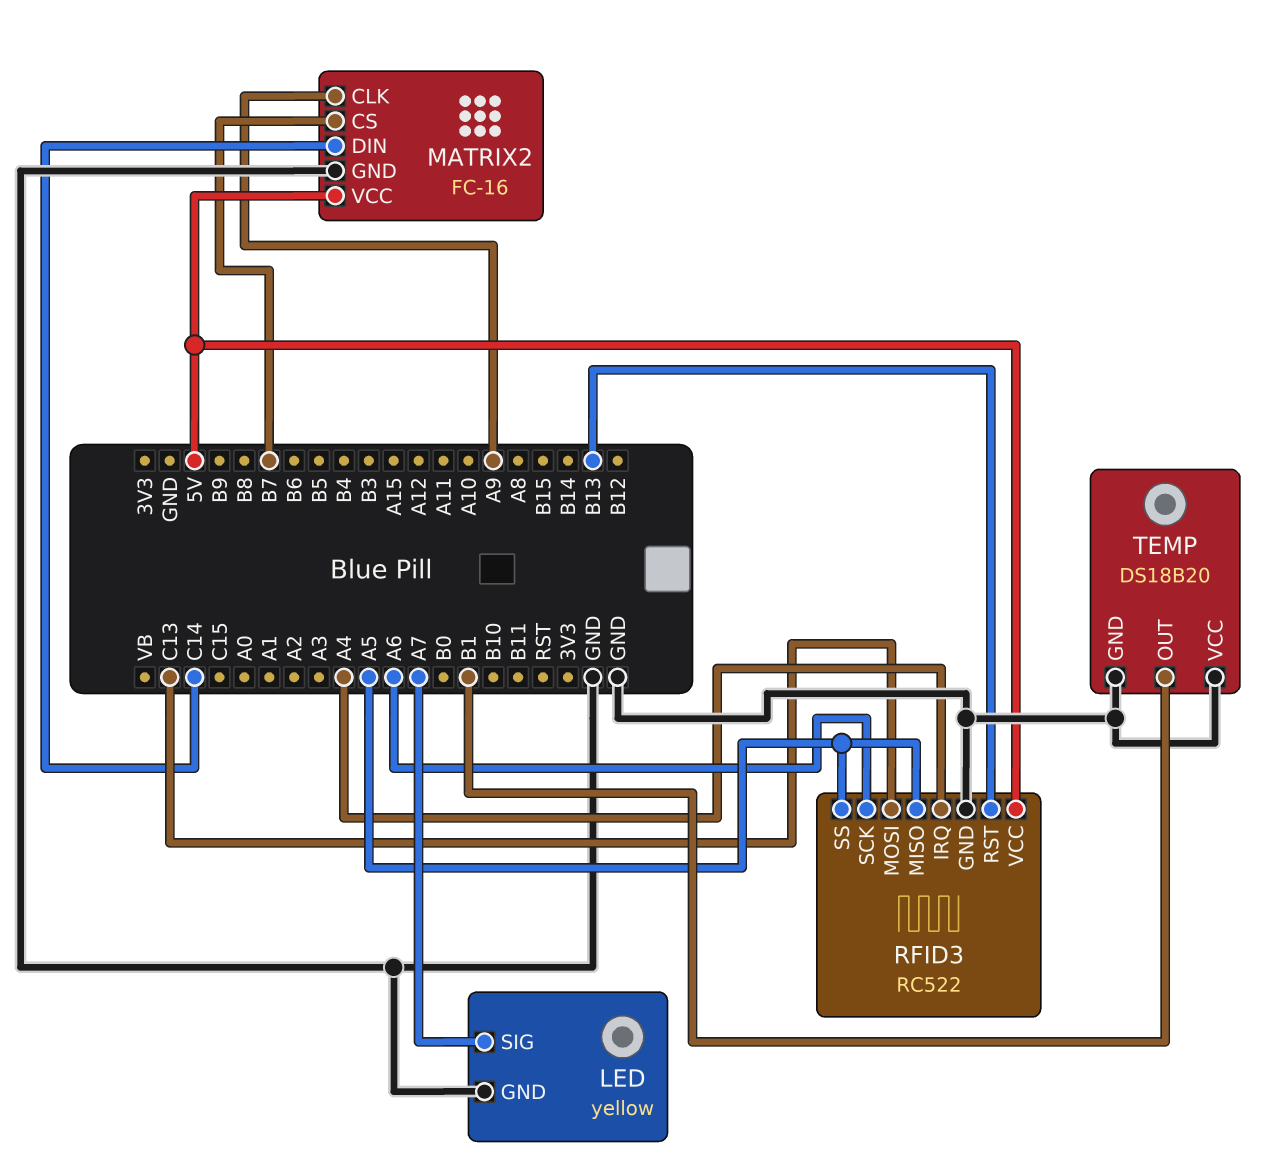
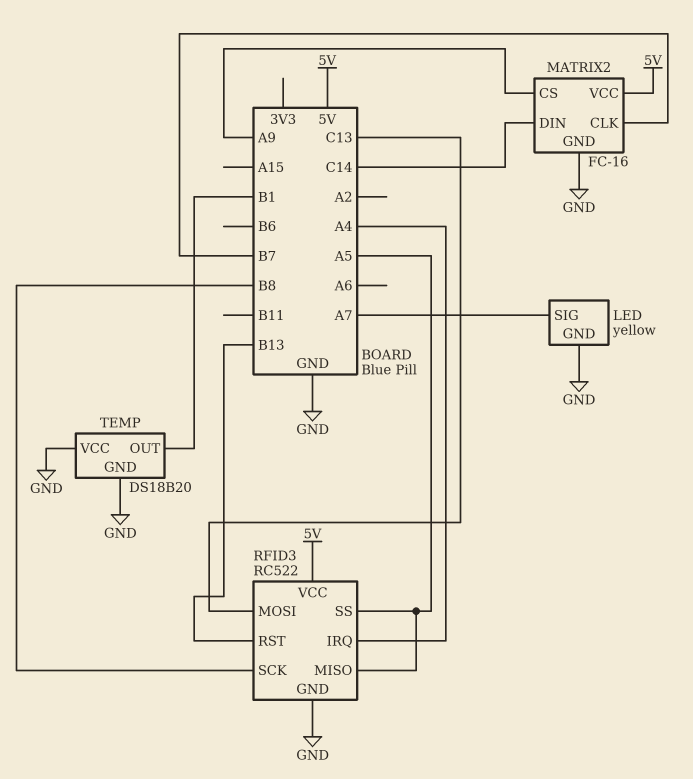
MATRIX2 pin CLK: A9 -> B7
MATRIX2 pin CS: B7 -> A9
RFID3 pin SCK: A6 -> B8

